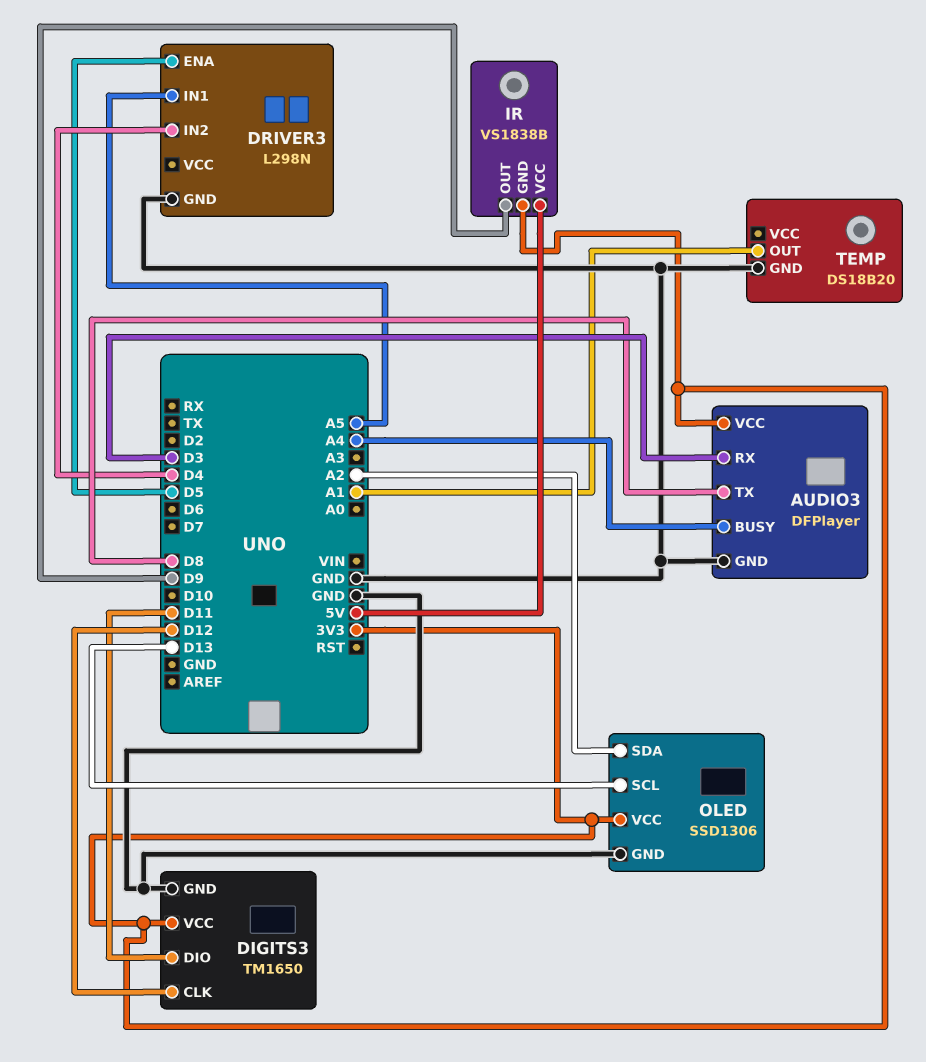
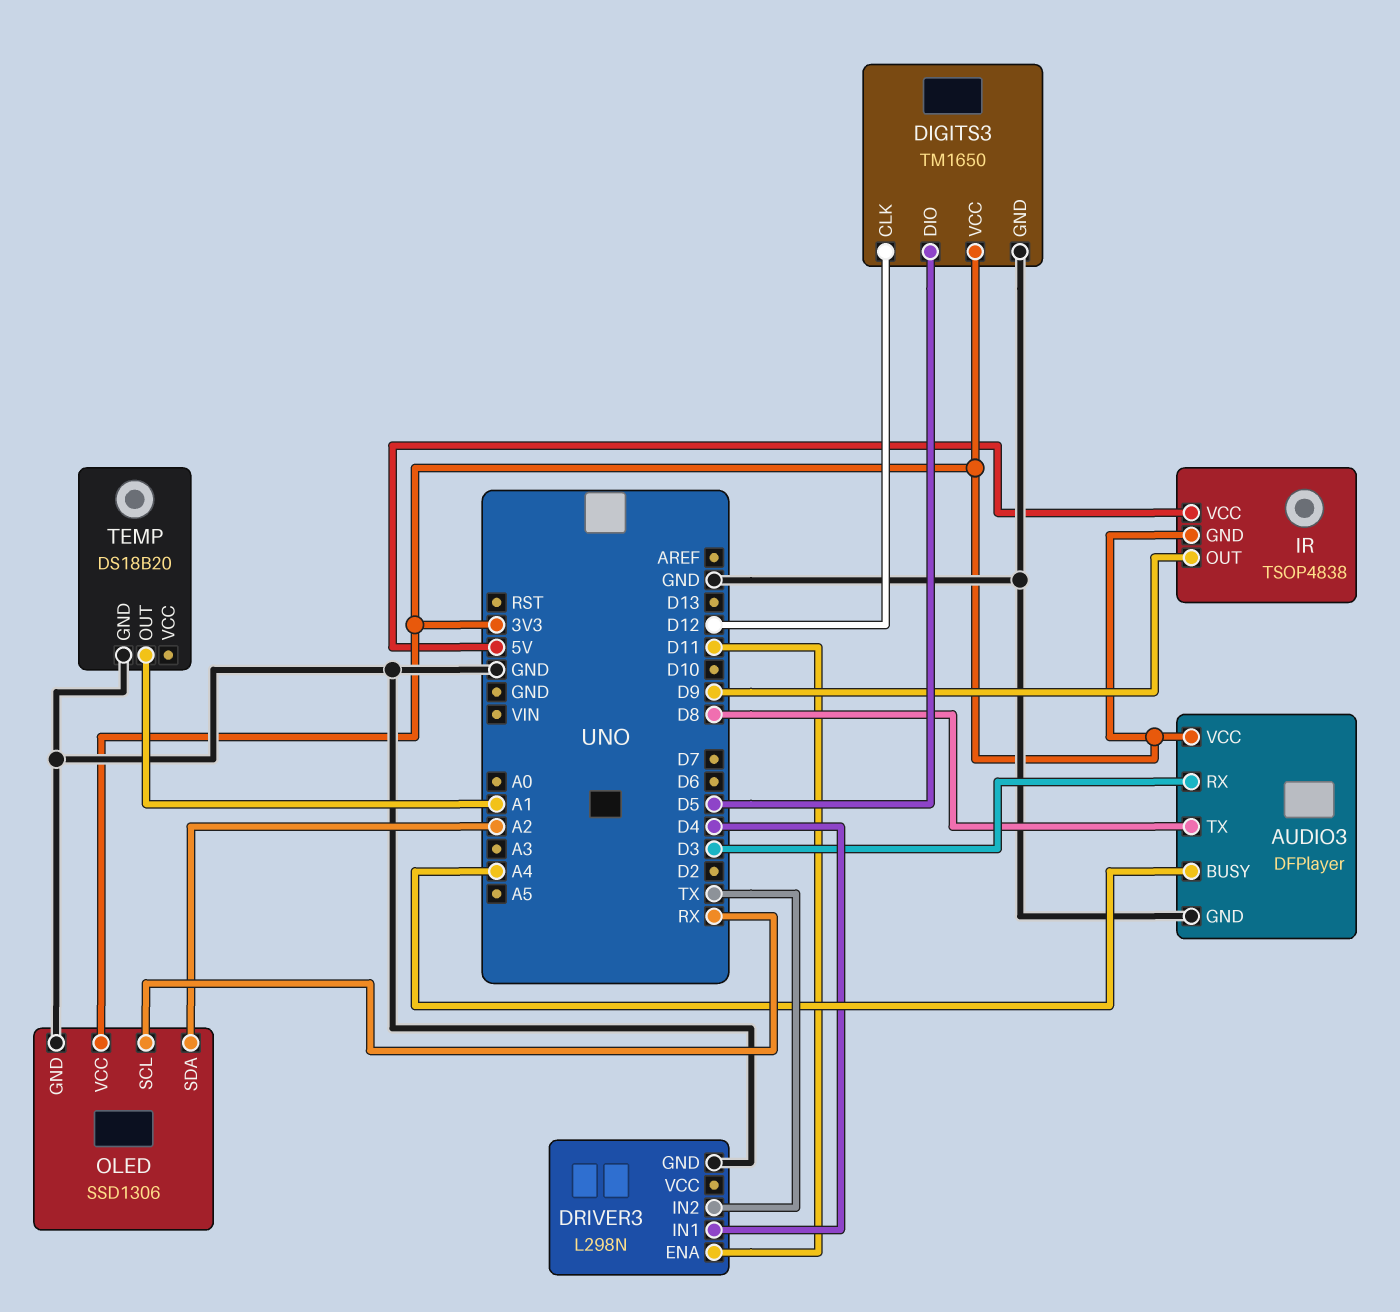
DIGITS3 pin DIO: D11 -> D5
DRIVER3 pin ENA: D5 -> D11
DRIVER3 pin IN1: A5 -> D4
DRIVER3 pin IN2: D4 -> TX
IR: VS1838B -> TSOP4838
OLED pin SCL: D13 -> RX

